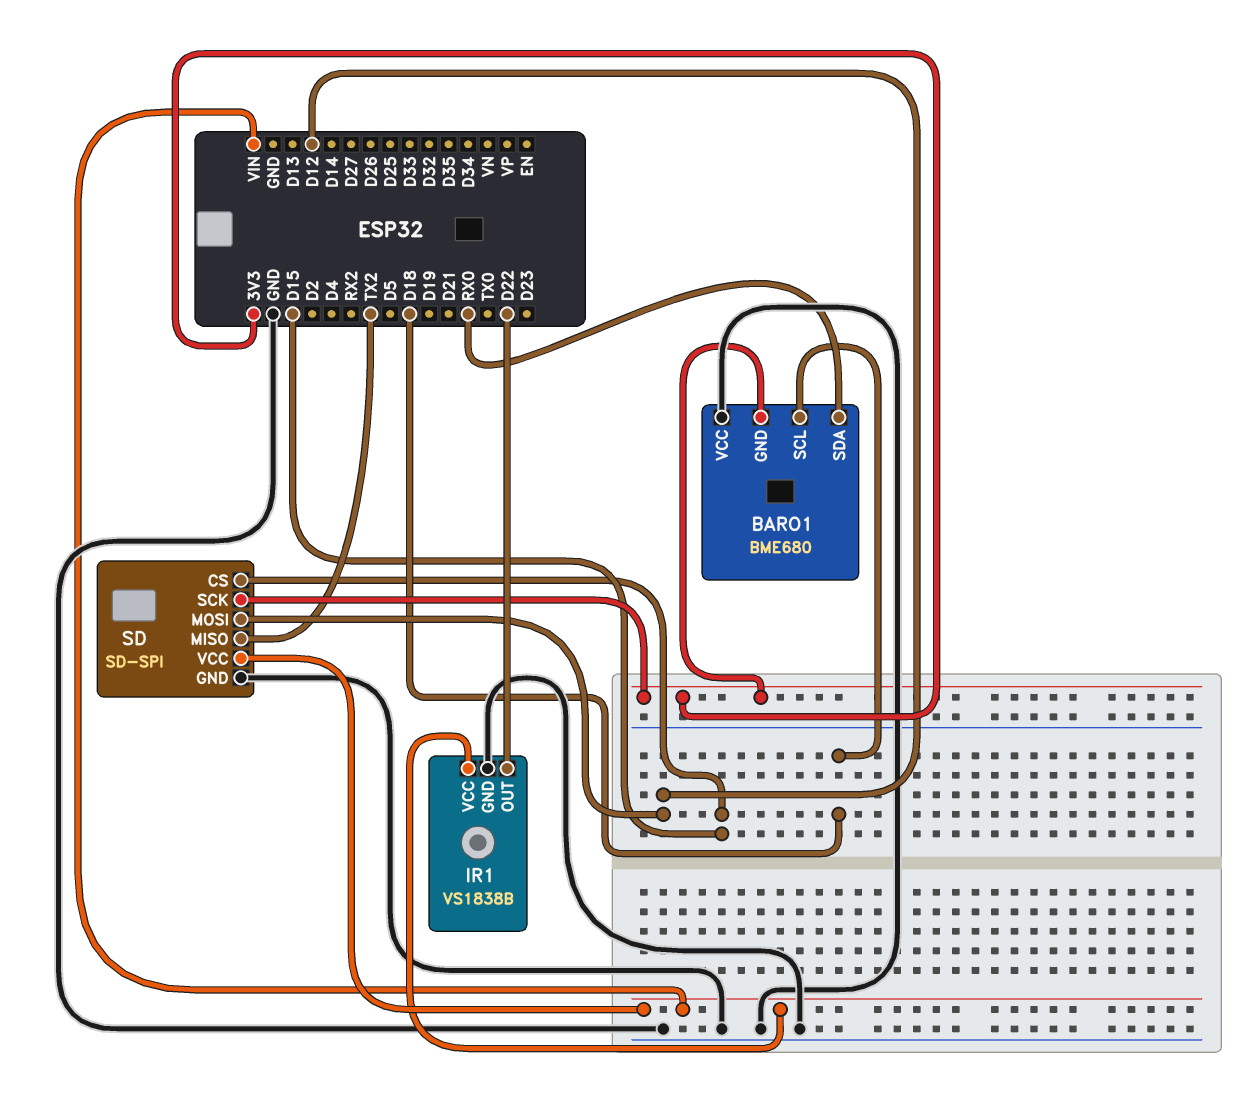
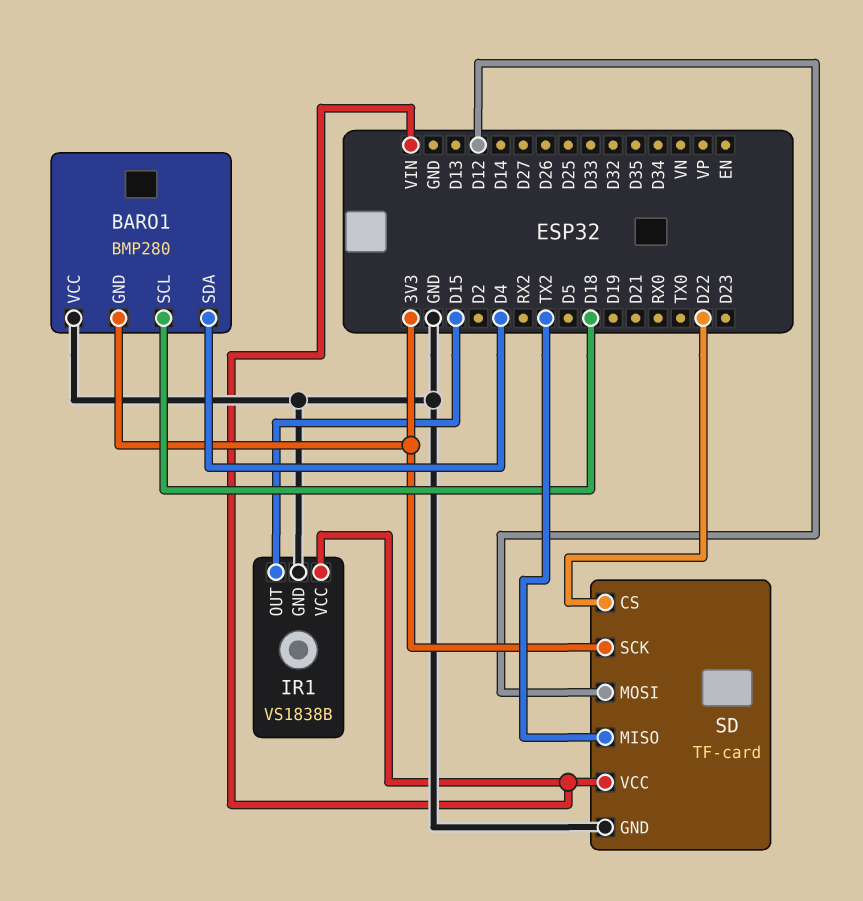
BARO1: BME680 -> BMP280
BARO1 pin SDA: RX0 -> D4
IR1 pin OUT: D22 -> D15
SD: SD-SPI -> TF-card
SD pin CS: D15 -> D22

